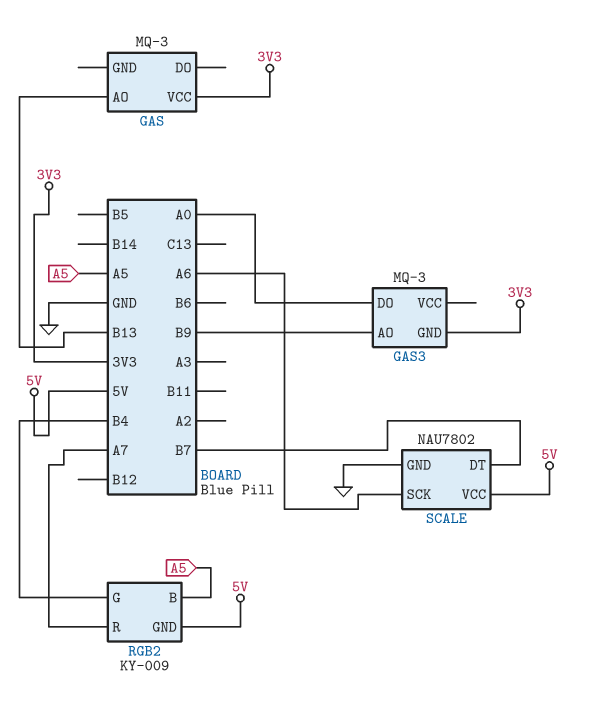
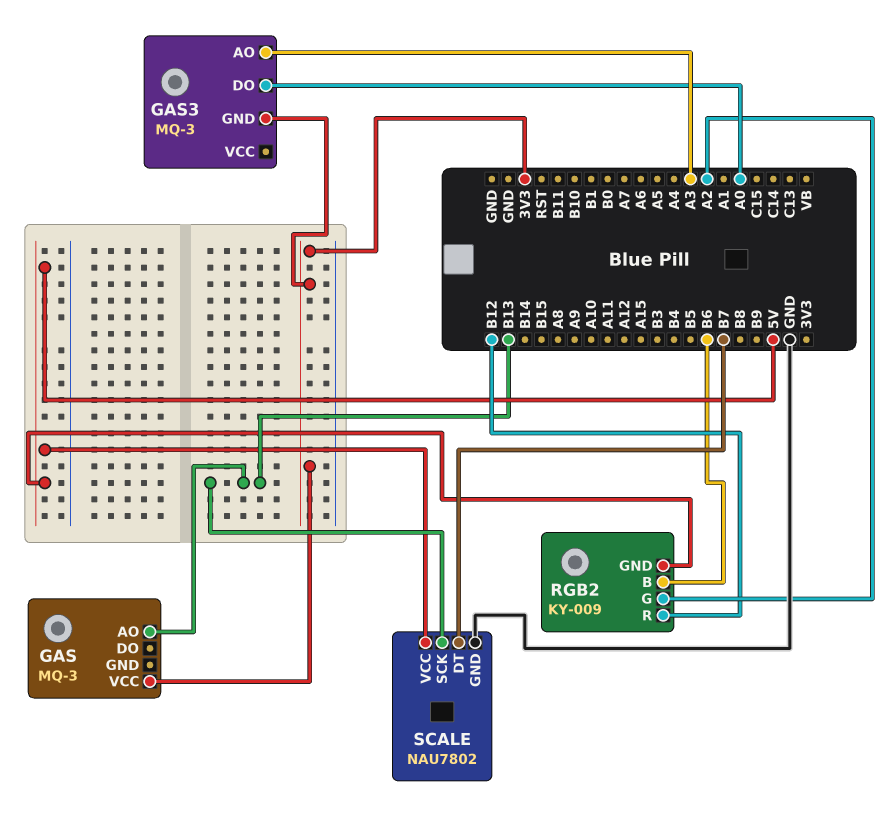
GAS3 pin AO: B9 -> A3
RGB2 pin B: A5 -> B6
RGB2 pin G: B4 -> A2
RGB2 pin R: A7 -> B12
SCALE pin SCK: A6 -> B13

